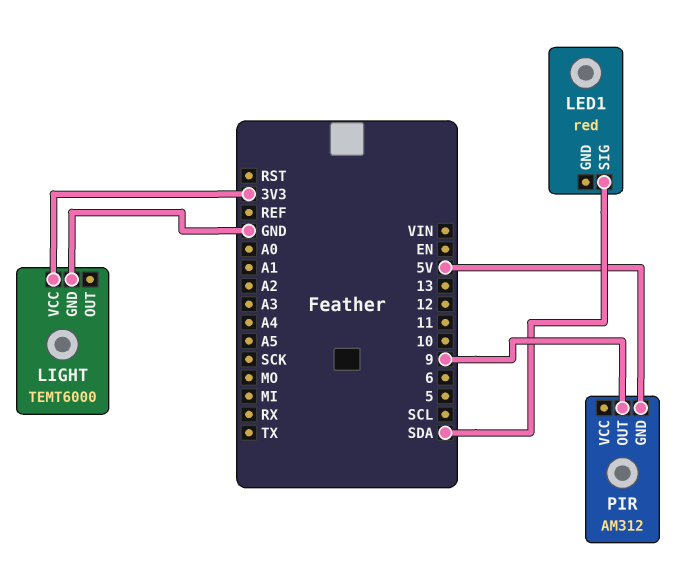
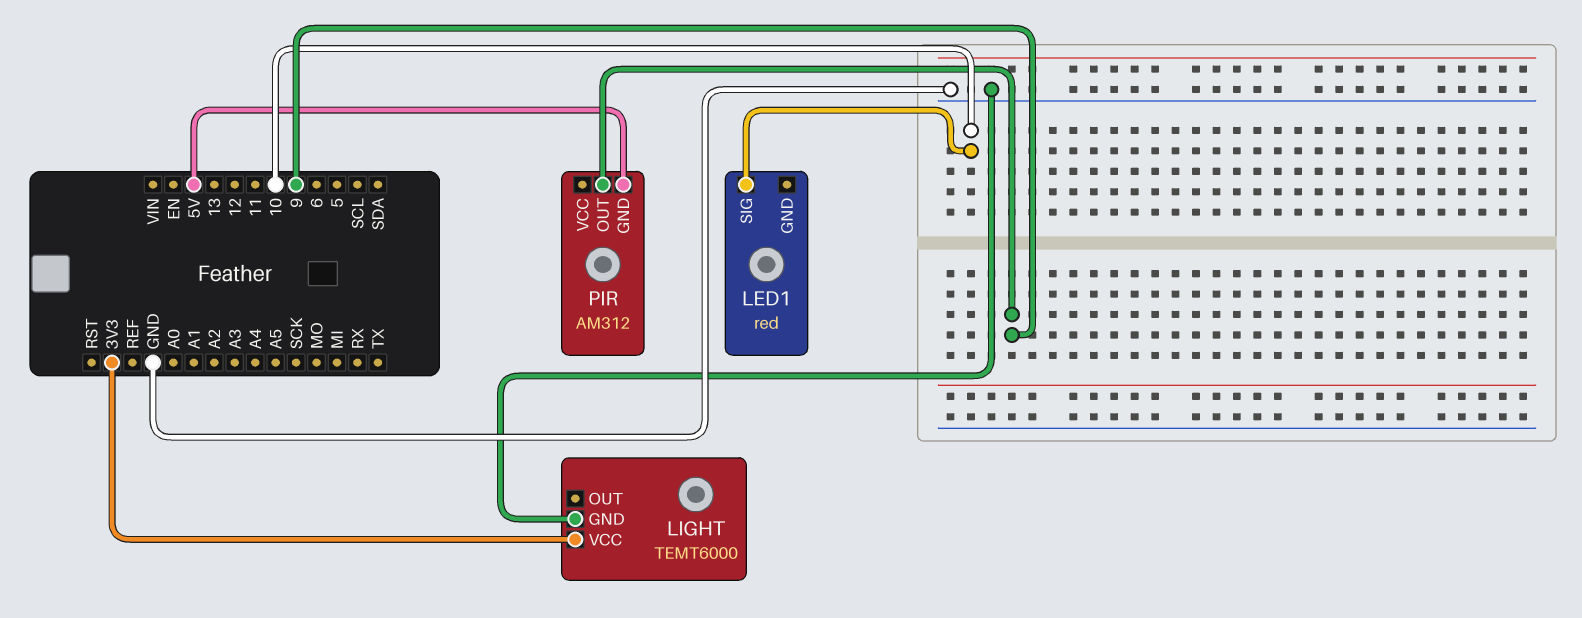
LED1 pin SIG: SDA -> 10

